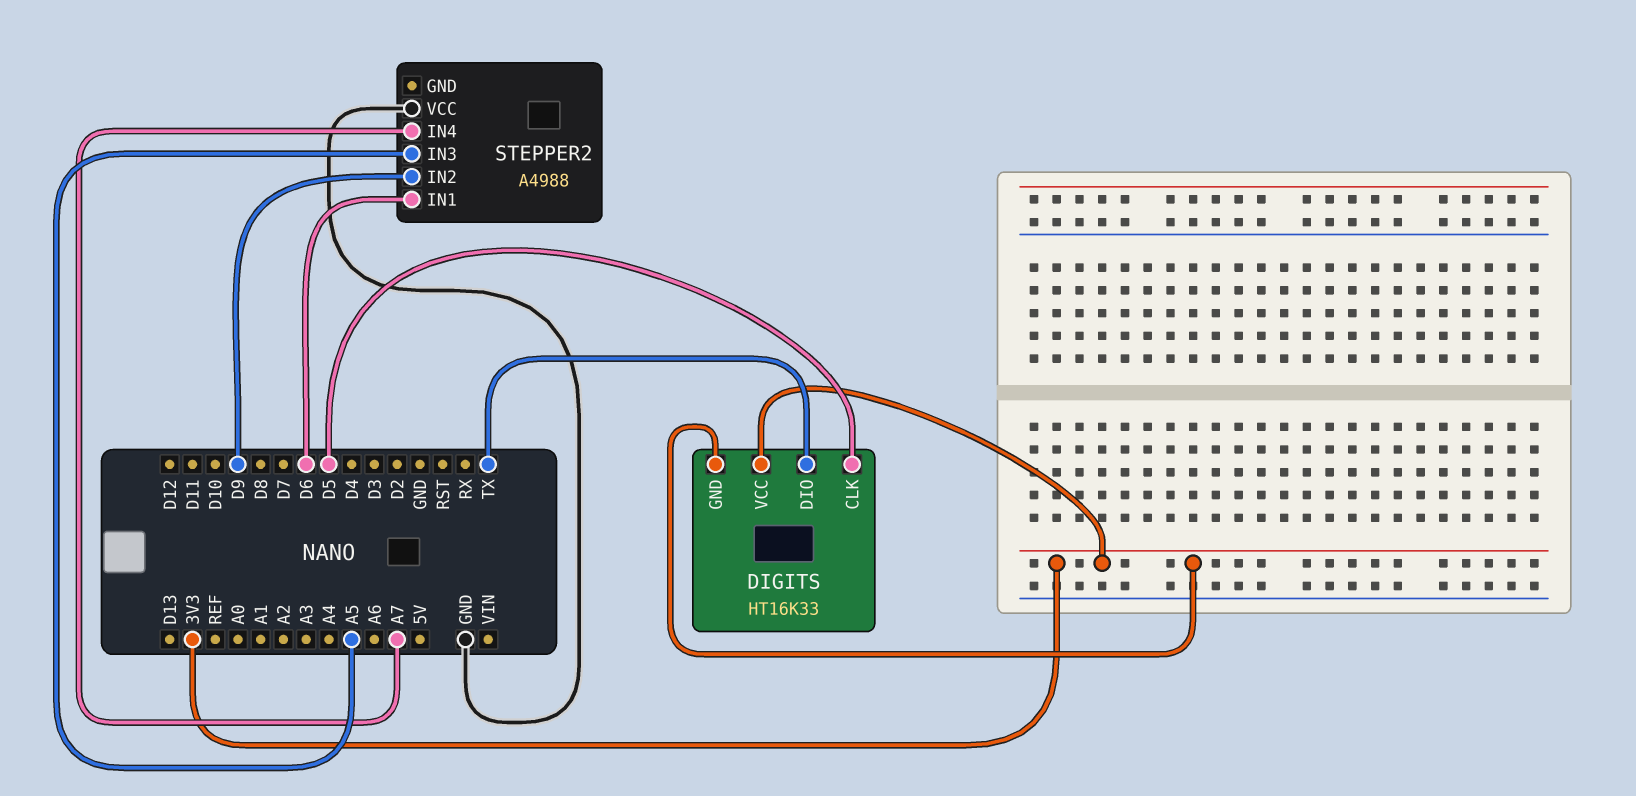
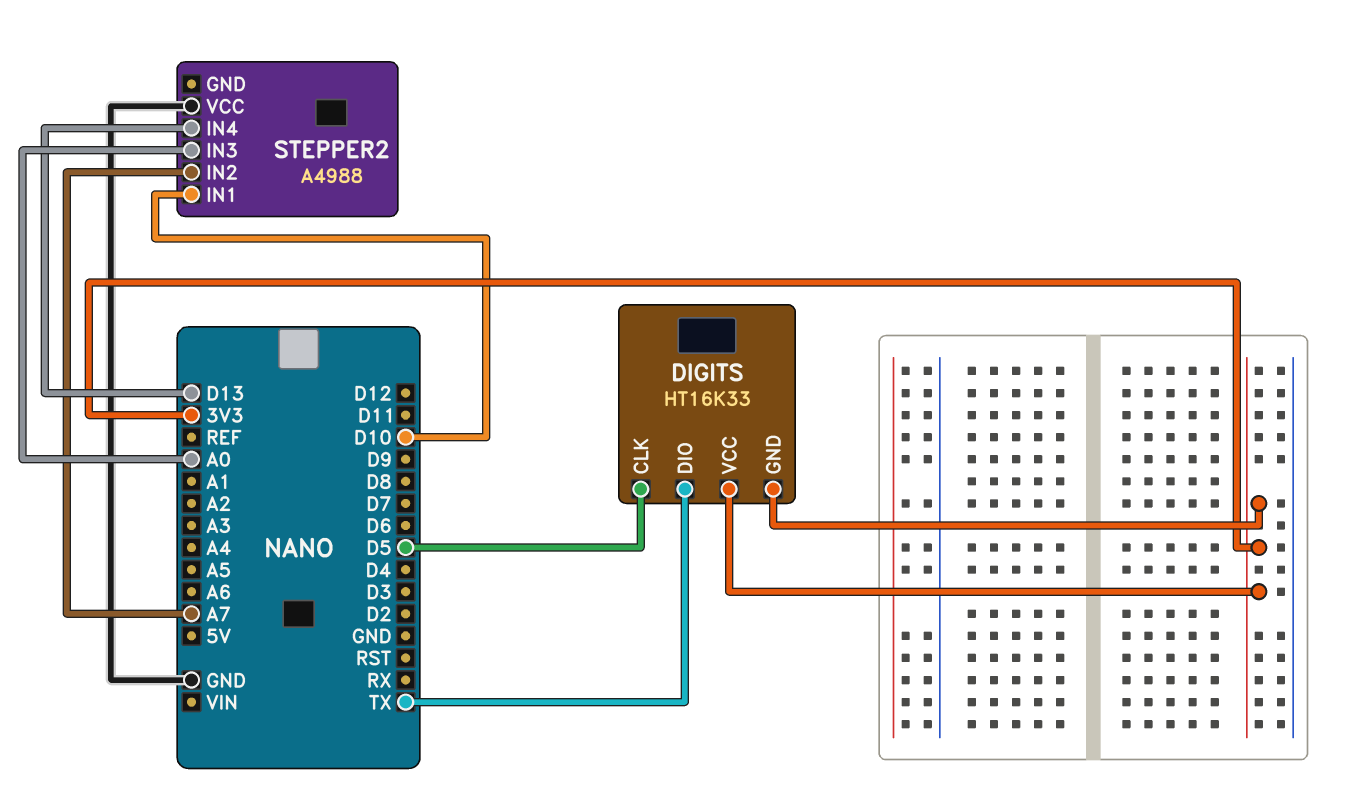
STEPPER2 pin IN1: D6 -> D10
STEPPER2 pin IN2: D9 -> A7
STEPPER2 pin IN3: A5 -> A0
STEPPER2 pin IN4: A7 -> D13

